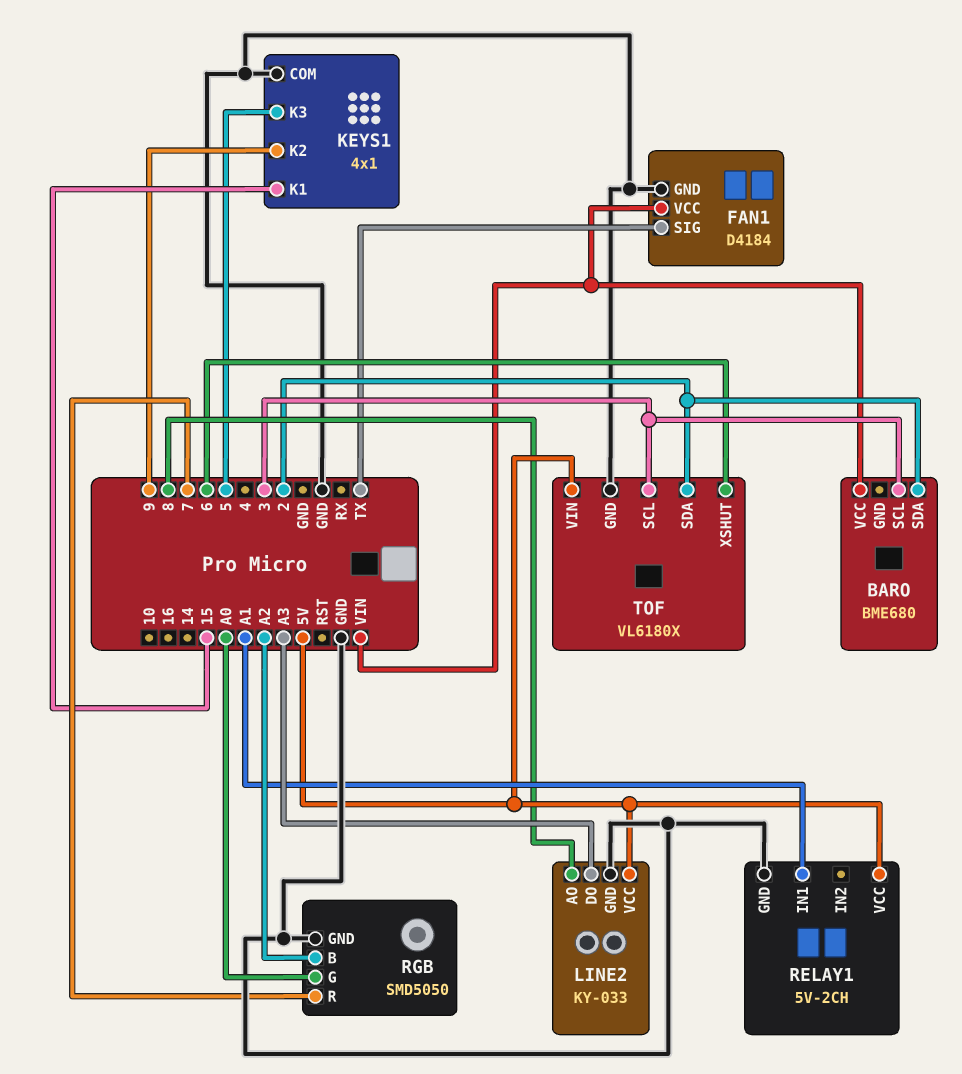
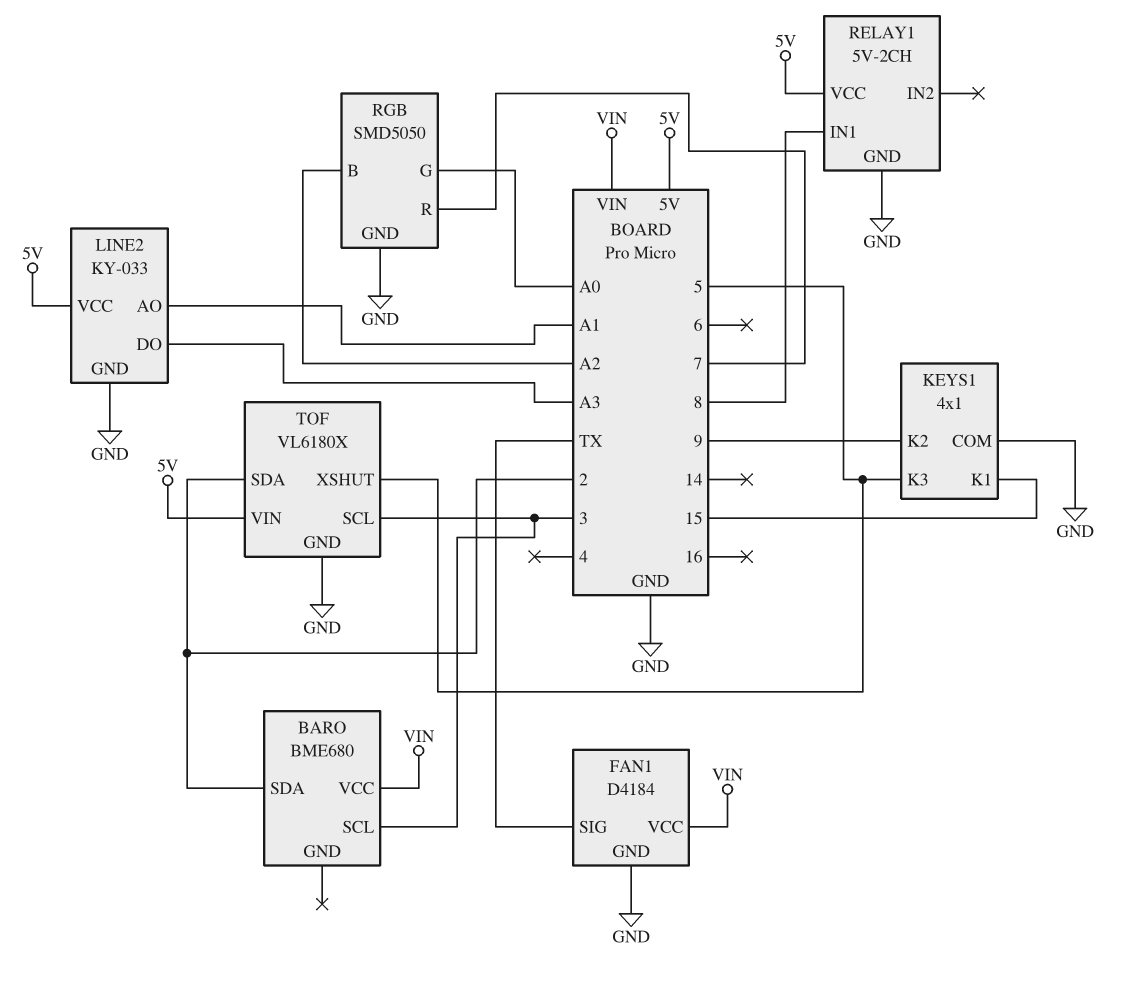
LINE2 pin AO: 8 -> A1
RELAY1 pin IN1: A1 -> 8
TOF pin XSHUT: 6 -> 5

